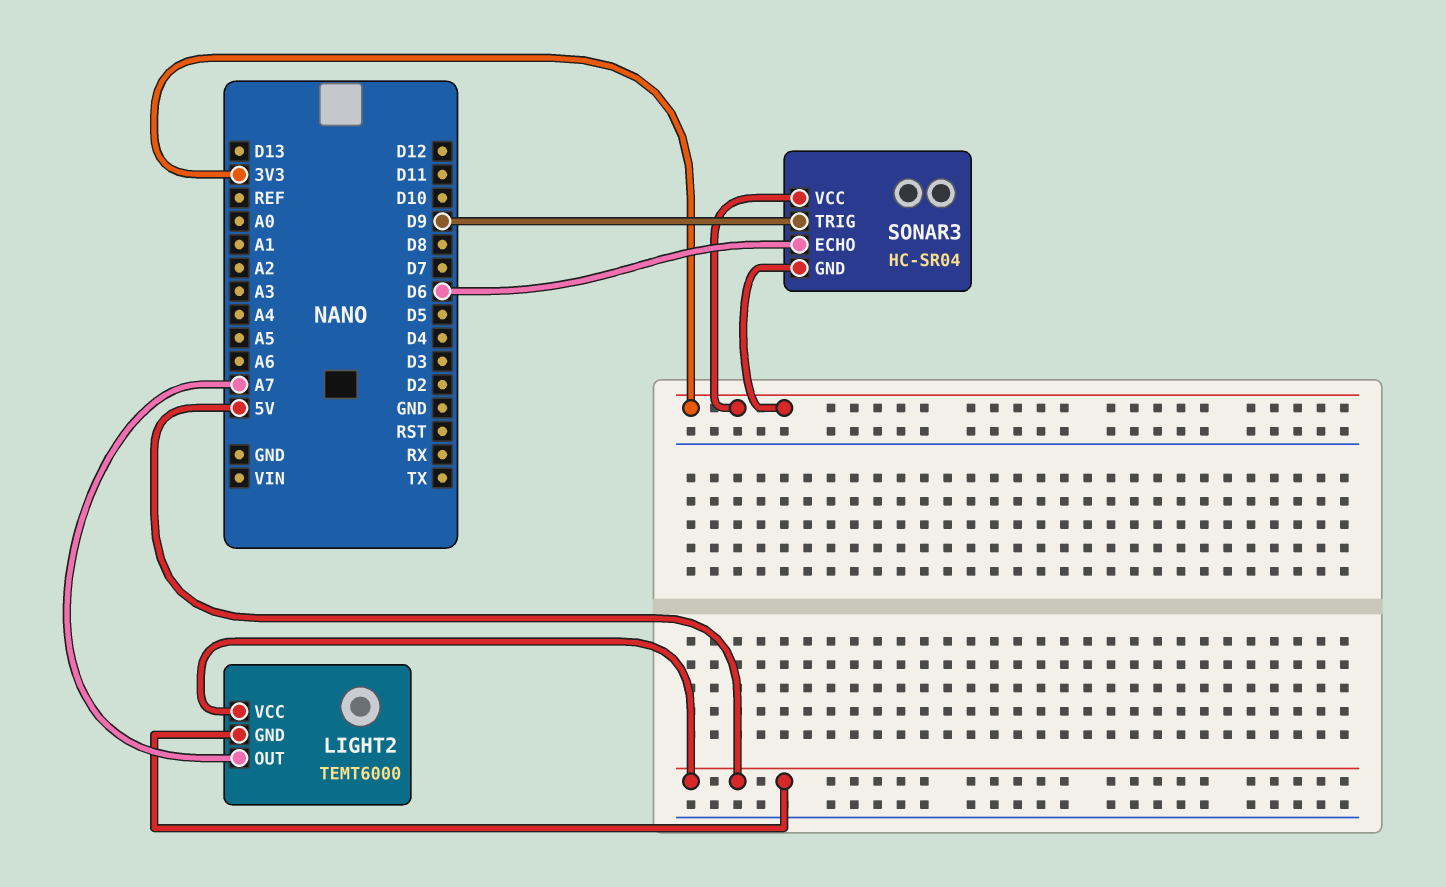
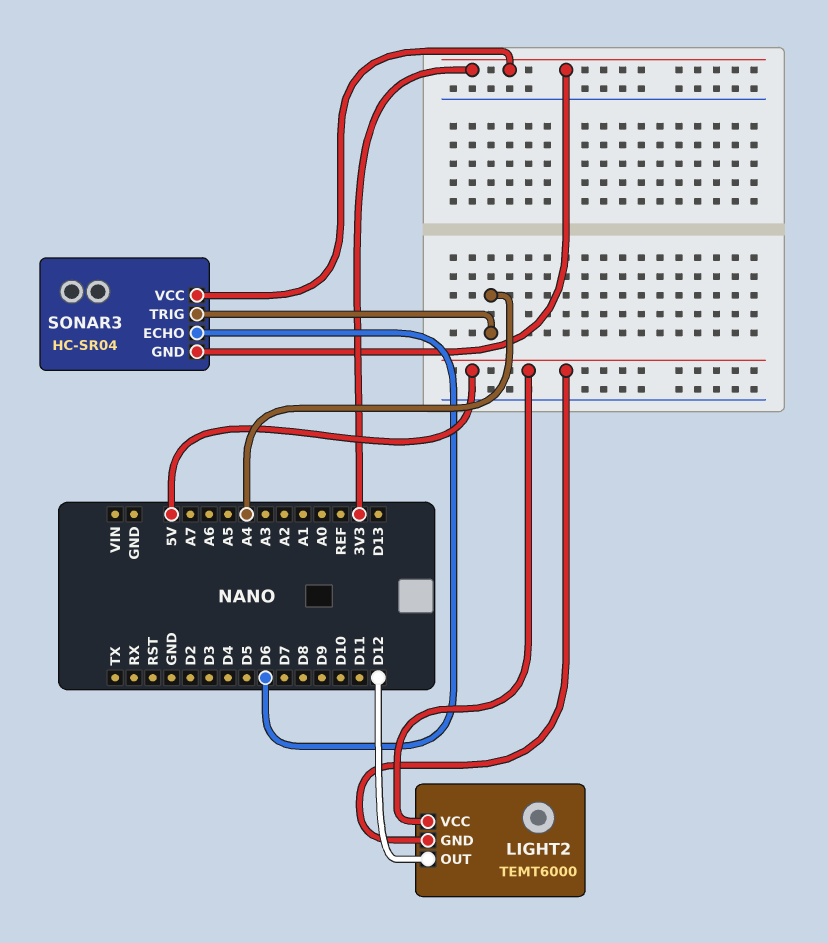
LIGHT2 pin OUT: A7 -> D12
SONAR3 pin TRIG: D9 -> A4

